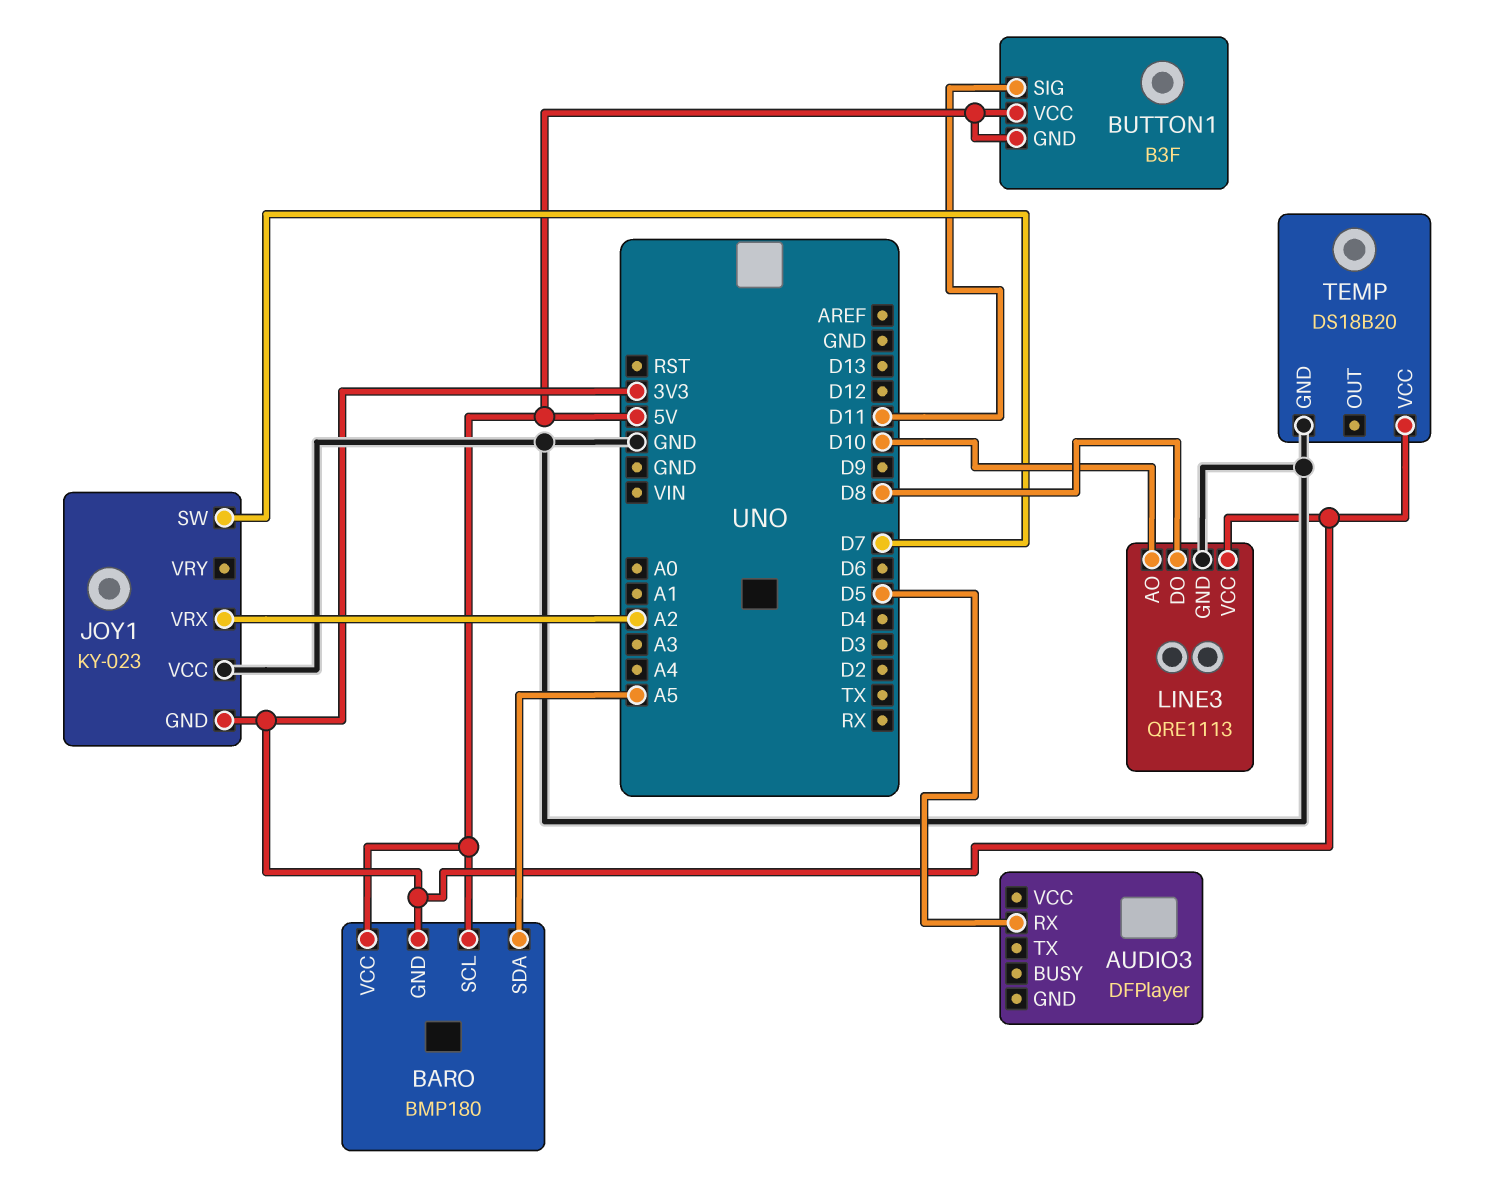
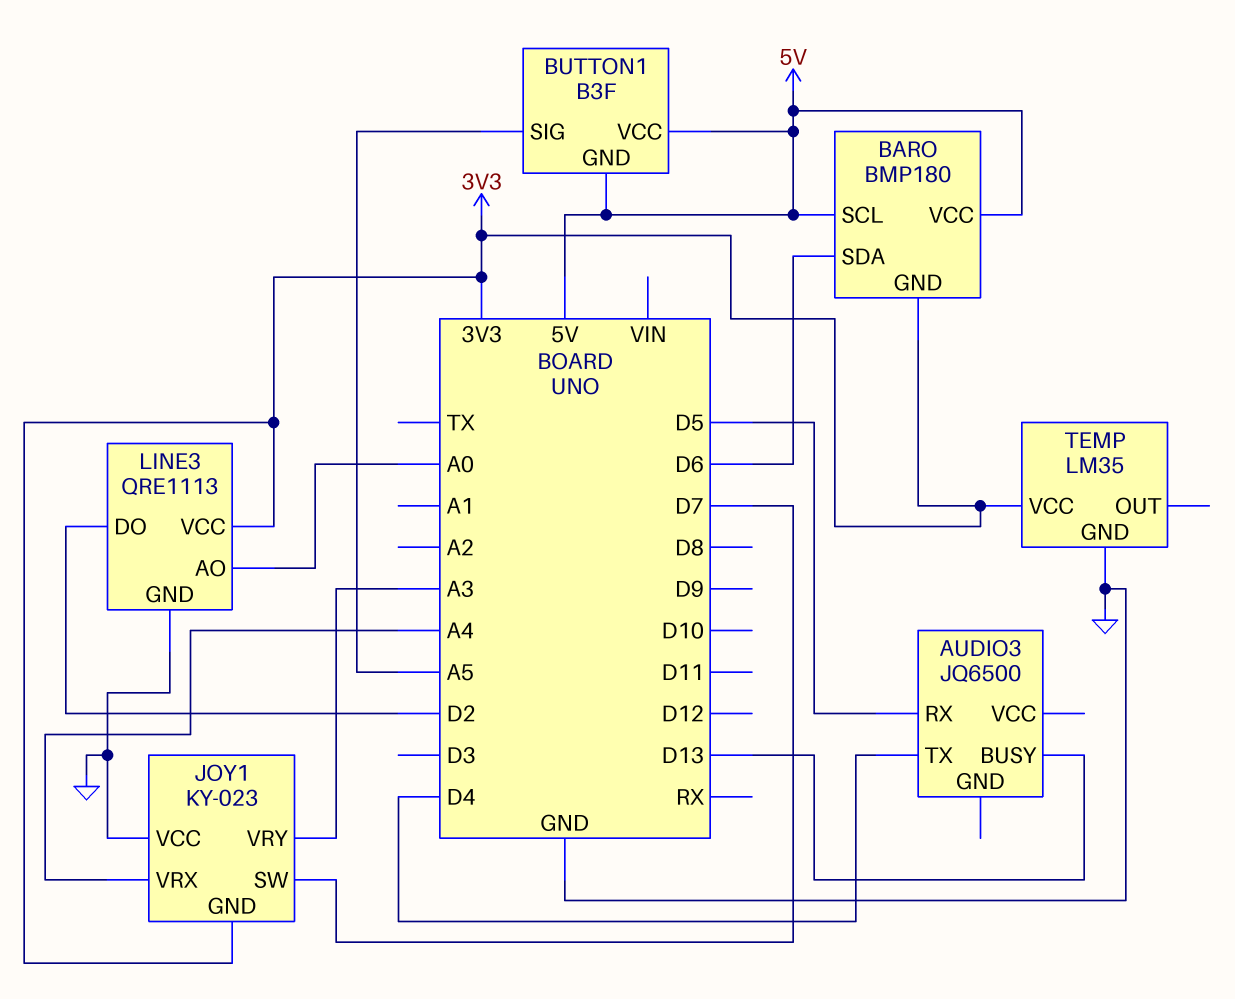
AUDIO3: DFPlayer -> JQ6500
AUDIO3 pin BUSY: none -> D13
AUDIO3 pin TX: none -> D4
BARO pin SDA: A5 -> D6
BUTTON1 pin SIG: D11 -> A5
JOY1 pin VRX: A2 -> A4
JOY1 pin VRY: none -> A3
LINE3 pin AO: D10 -> A0
LINE3 pin DO: D8 -> D2
TEMP: DS18B20 -> LM35

